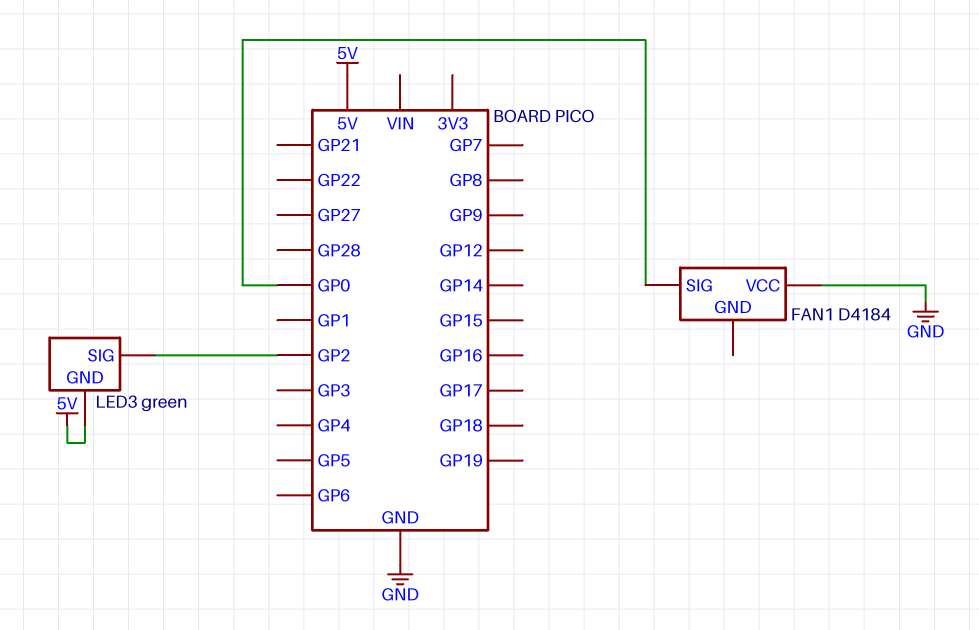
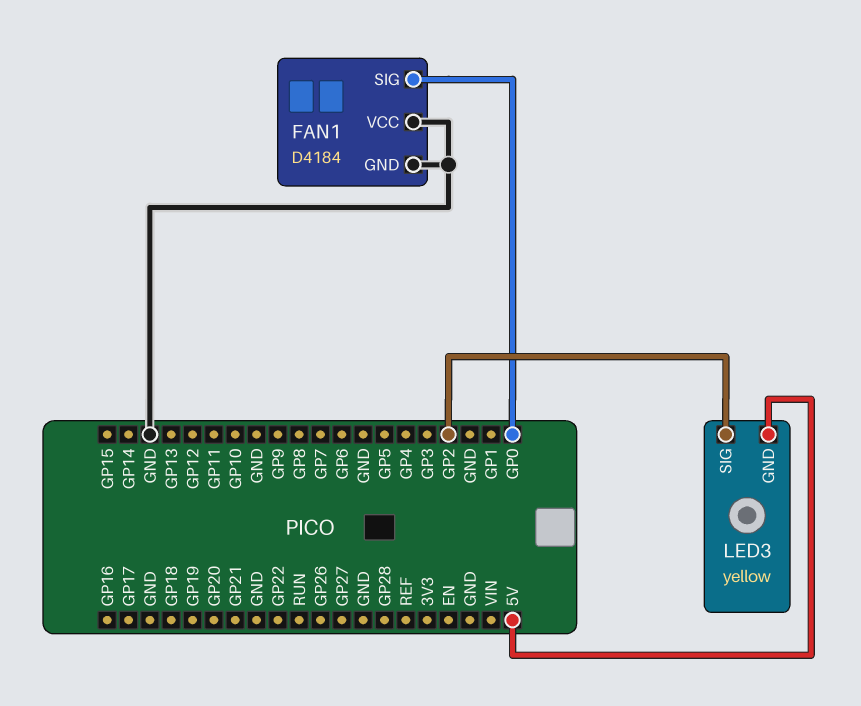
FAN1 pin GND: none -> GND
LED3: green -> yellow

